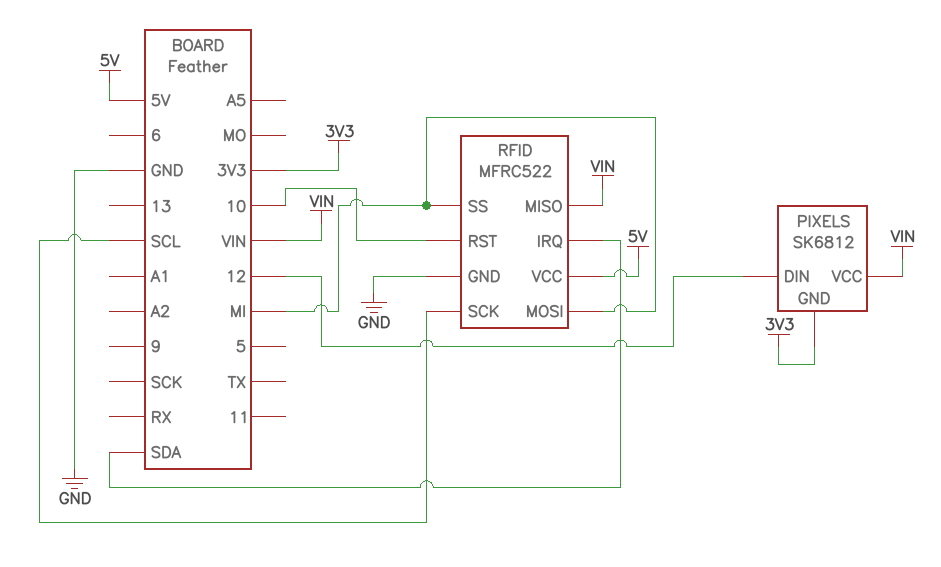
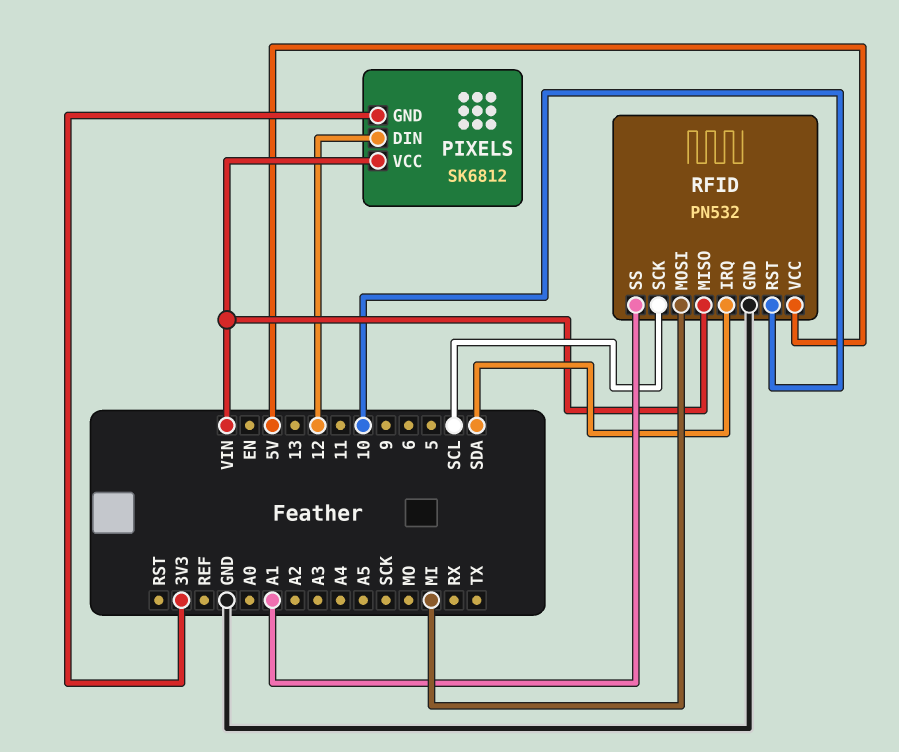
RFID: MFRC522 -> PN532
RFID pin SS: MI -> A1

